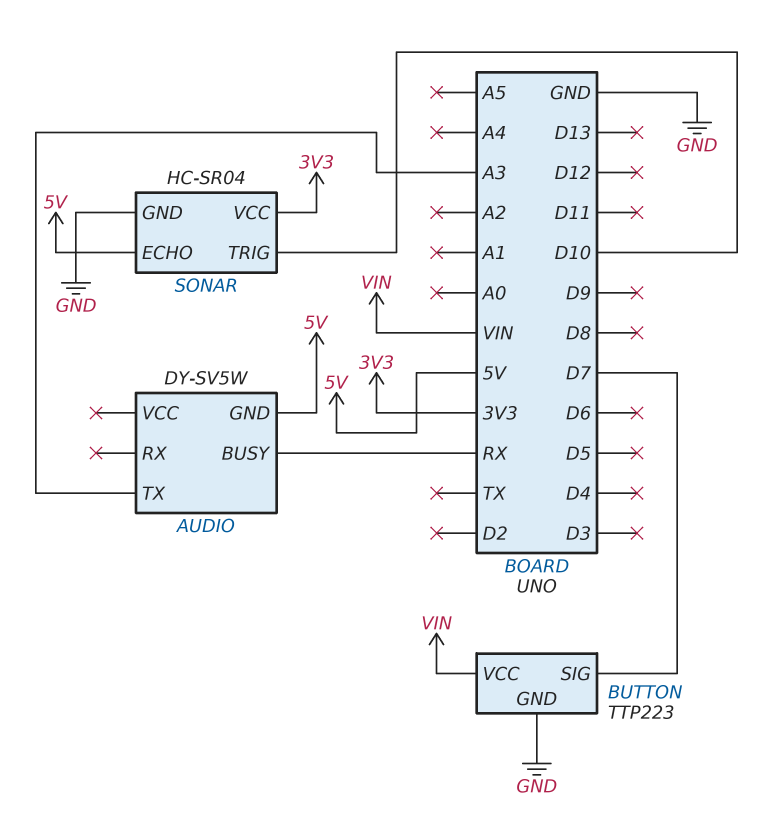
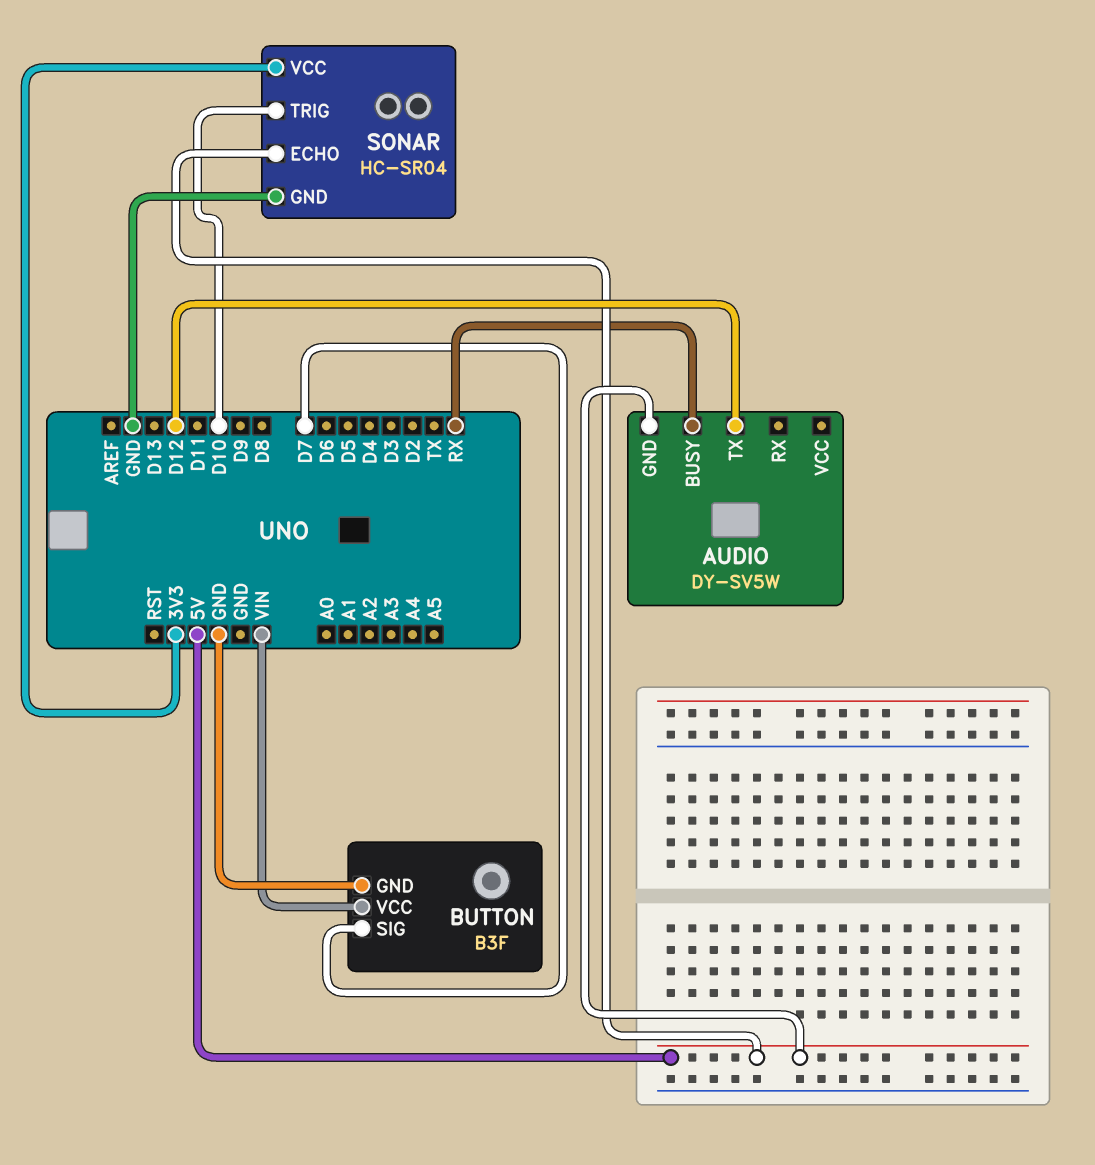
AUDIO pin TX: A3 -> D12
BUTTON: TTP223 -> B3F

